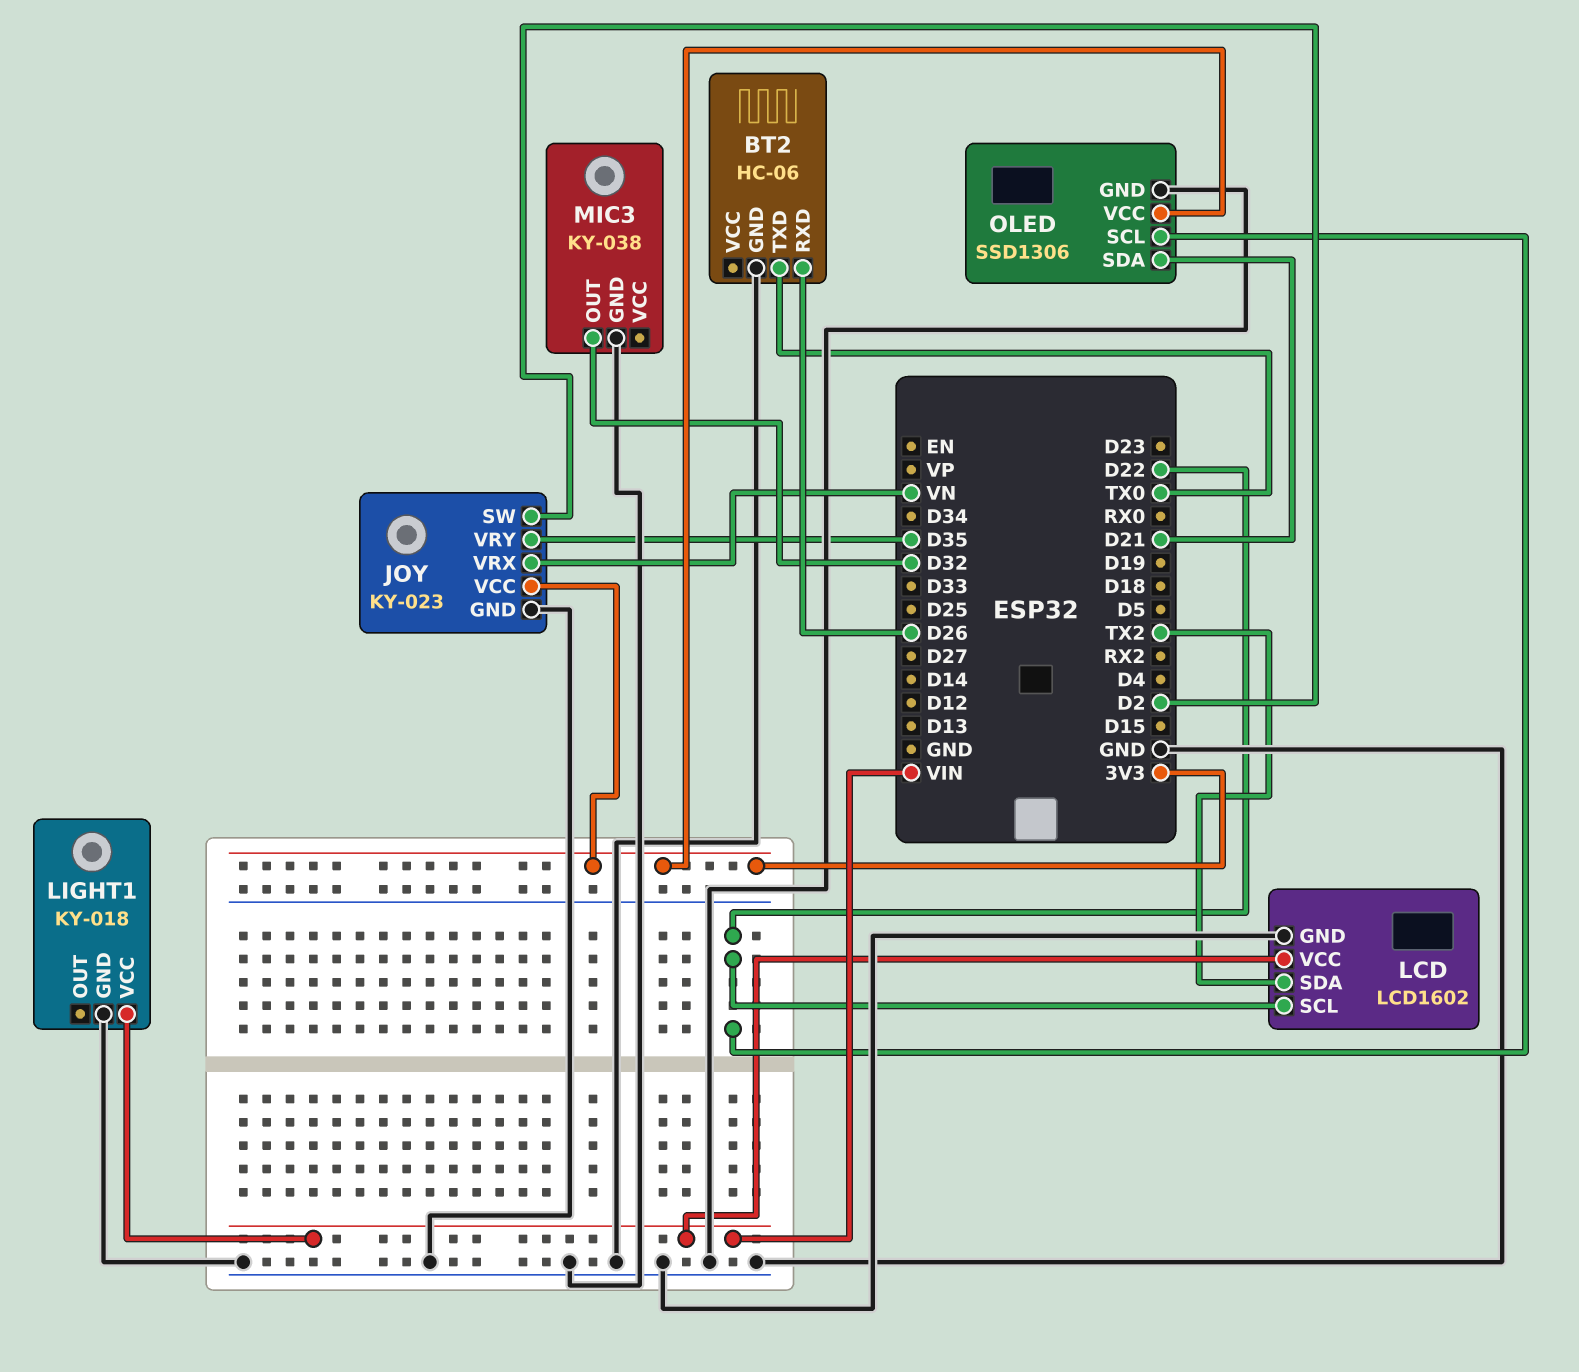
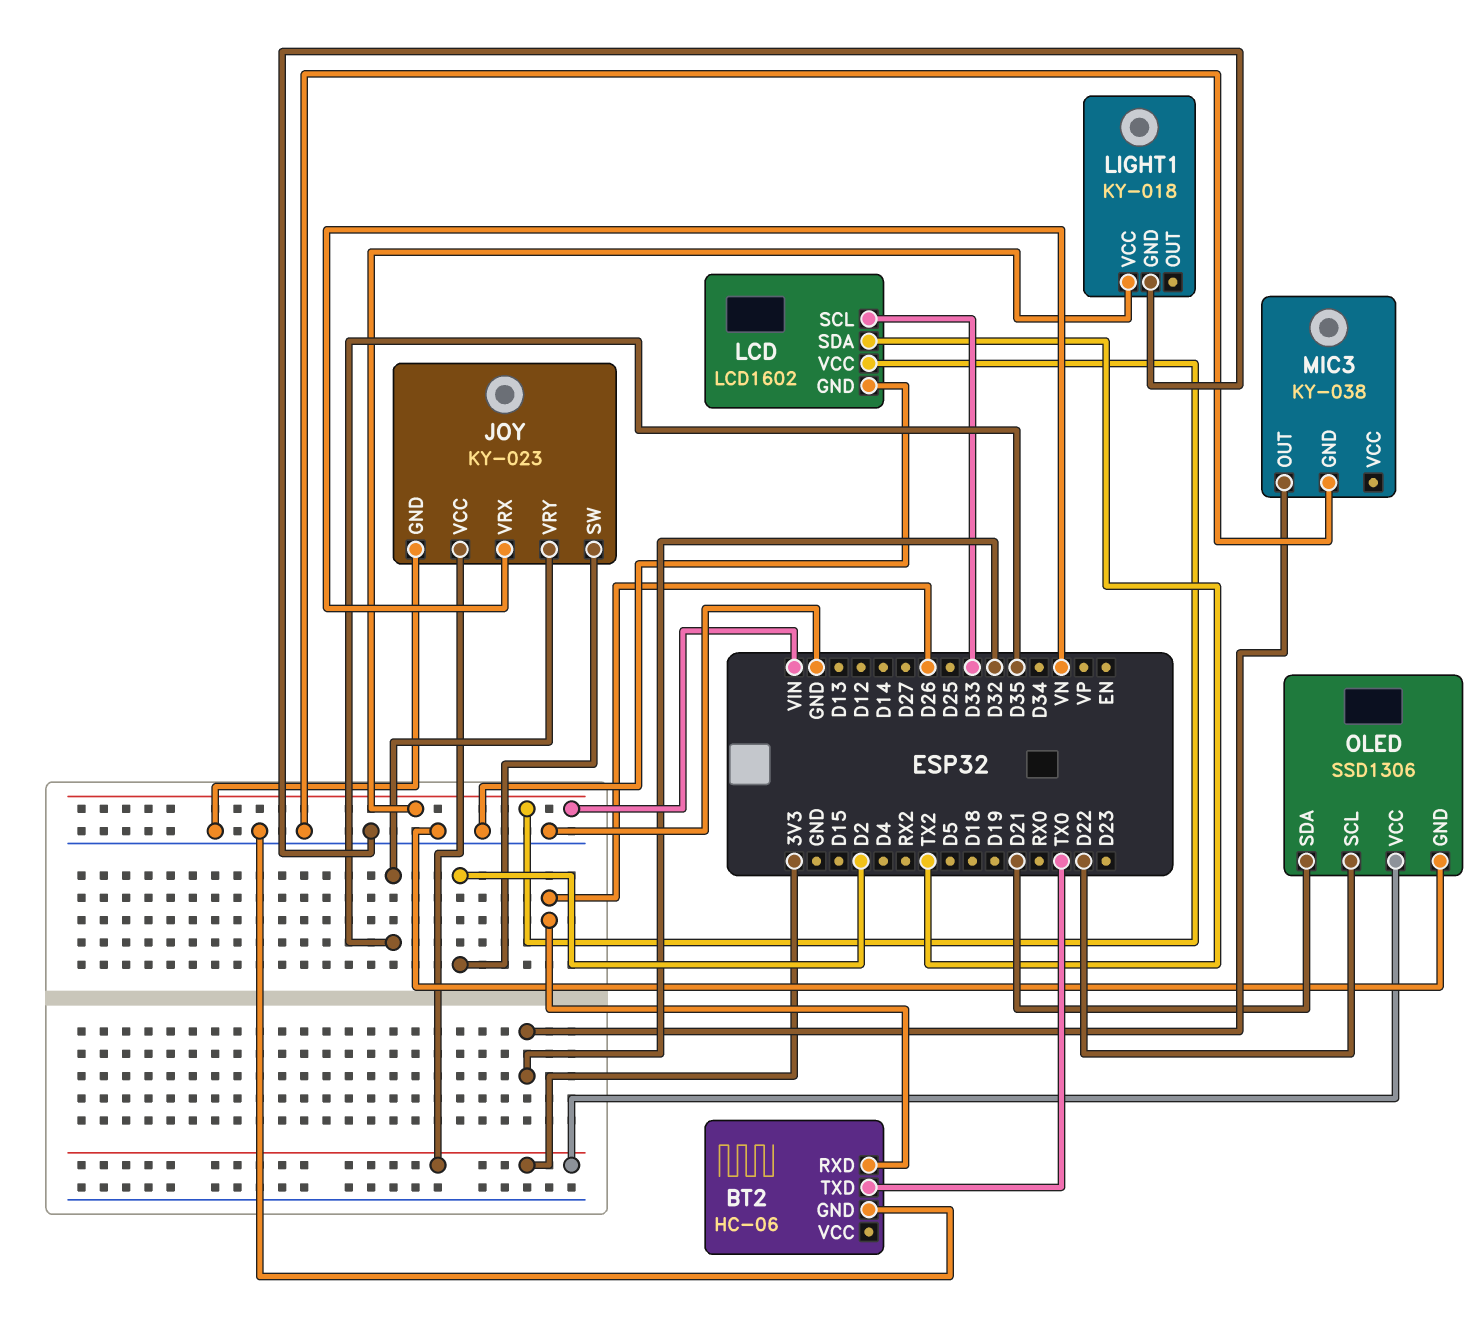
LCD pin SCL: D22 -> D33

